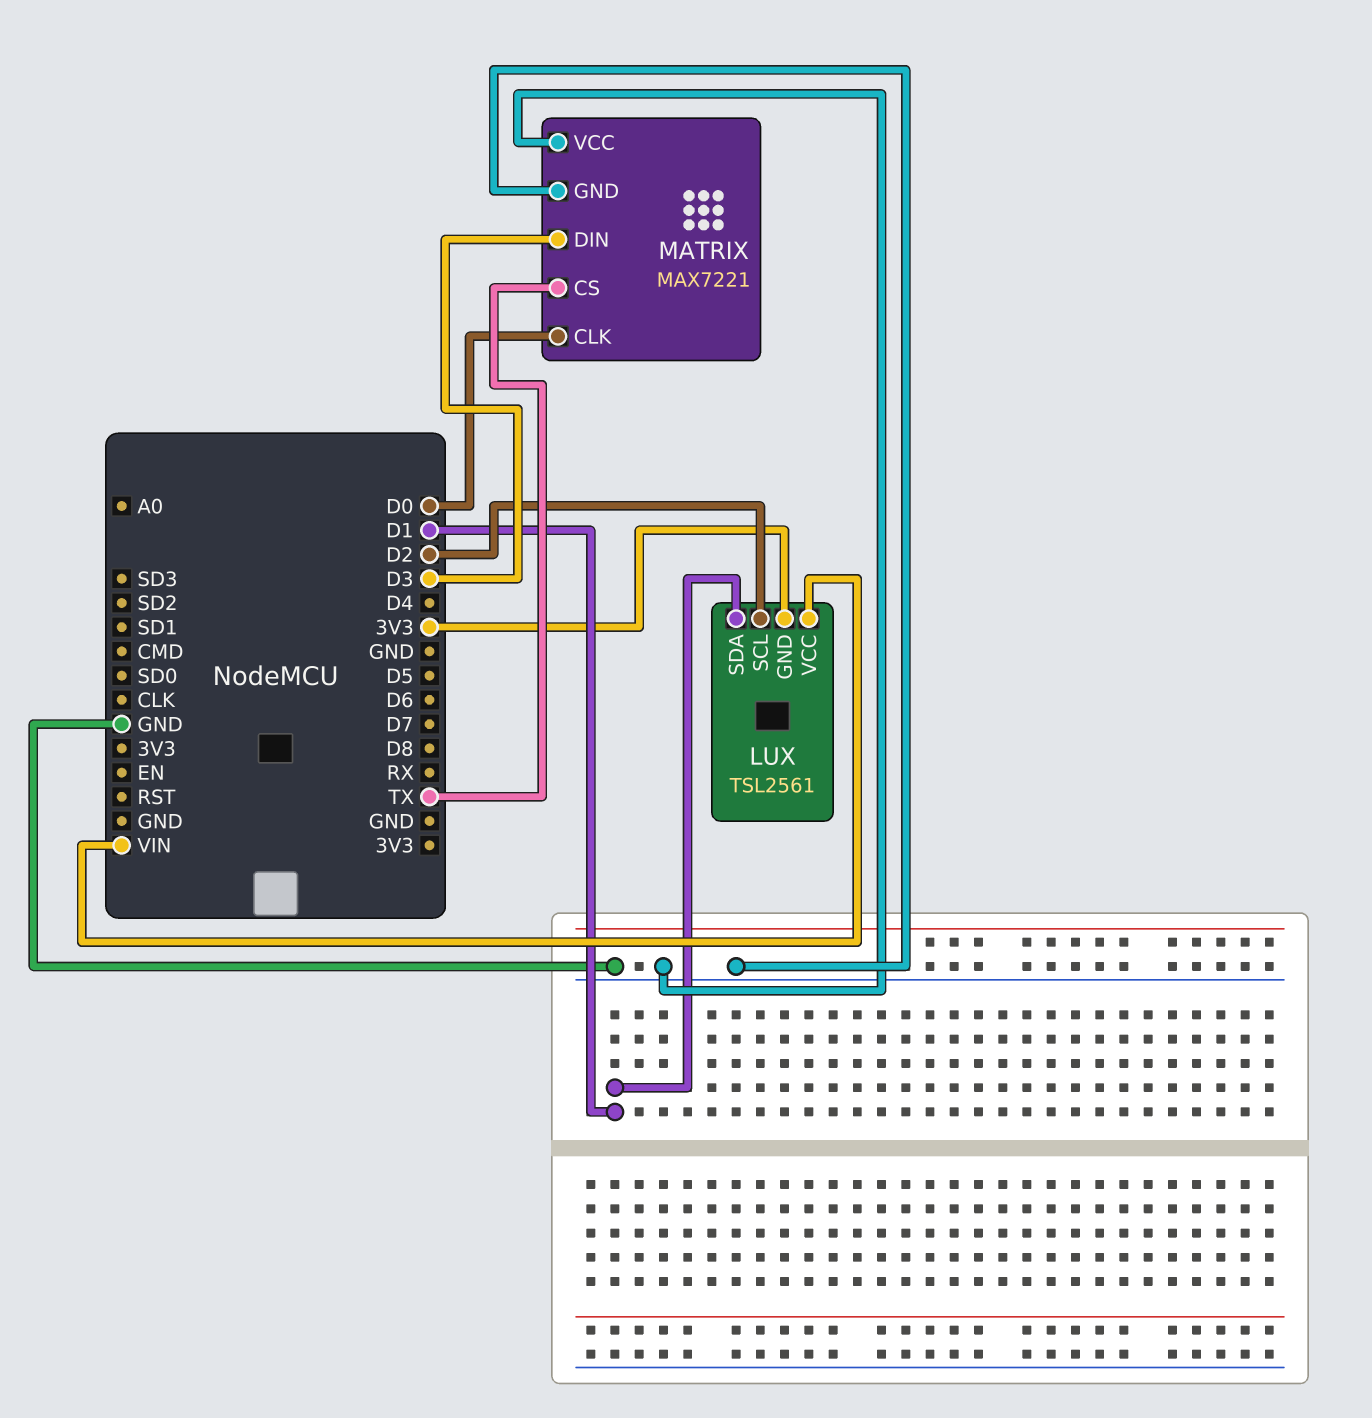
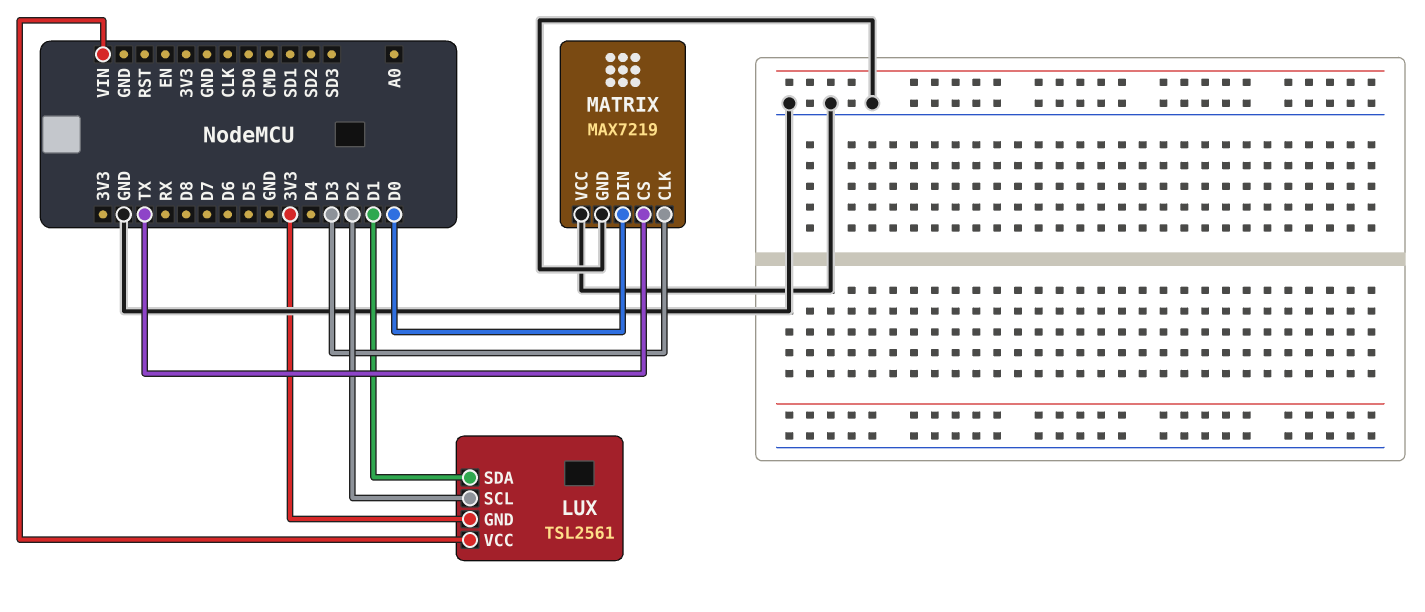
MATRIX: MAX7221 -> MAX7219
MATRIX pin CLK: D0 -> D3
MATRIX pin DIN: D3 -> D0

